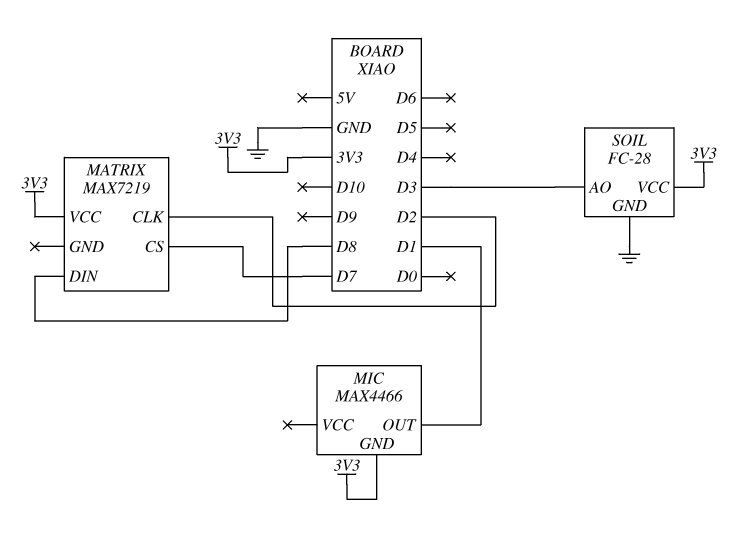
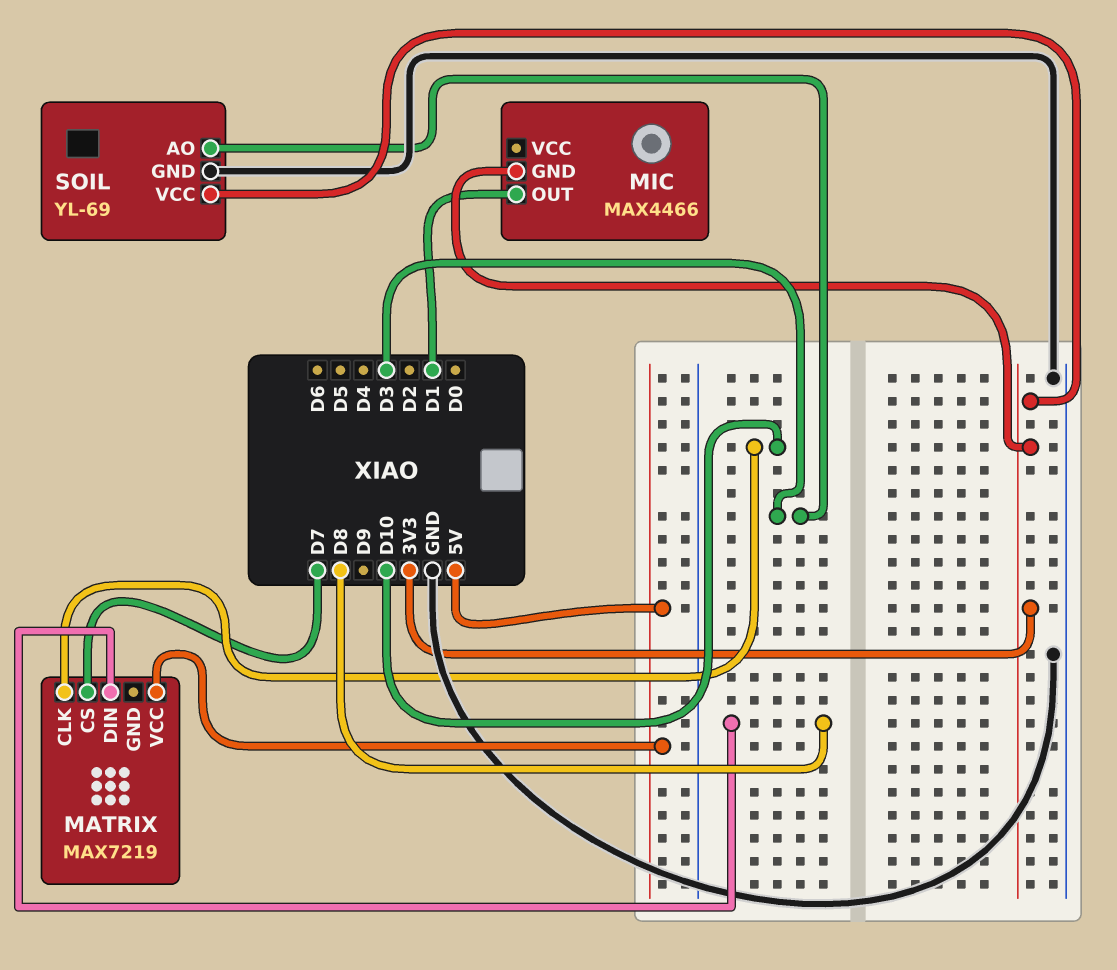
MATRIX pin CLK: D2 -> D10
MATRIX pin VCC: 3V3 -> 5V
SOIL: FC-28 -> YL-69

